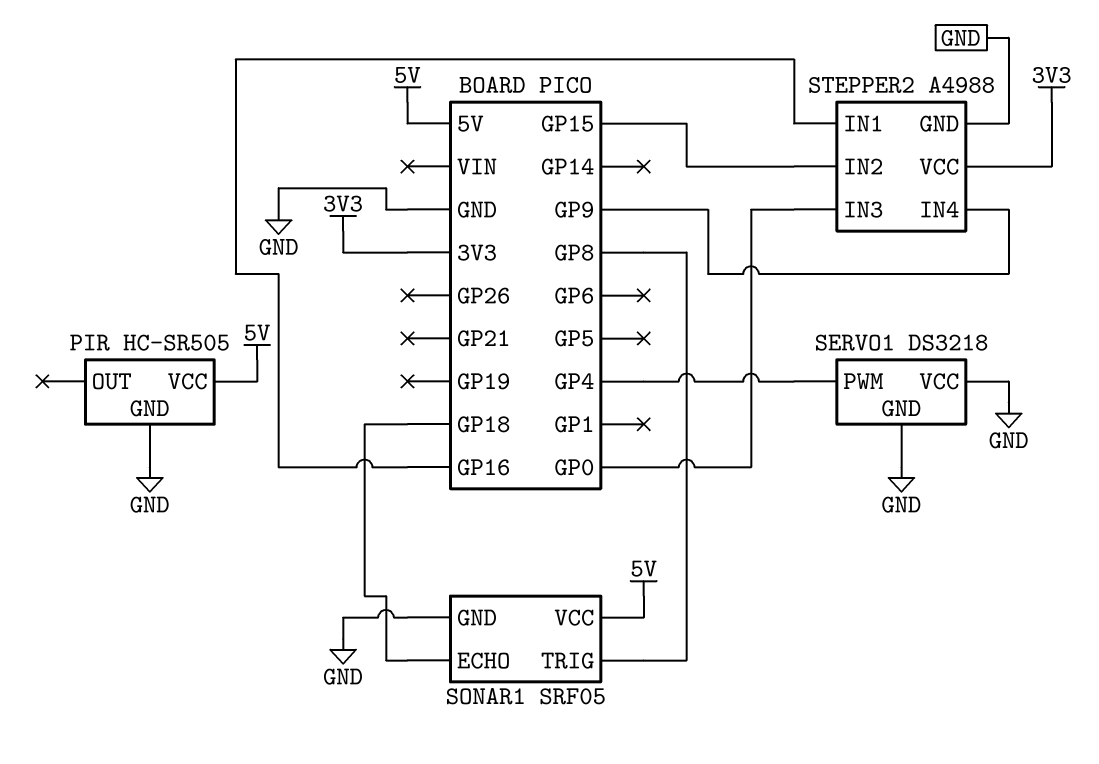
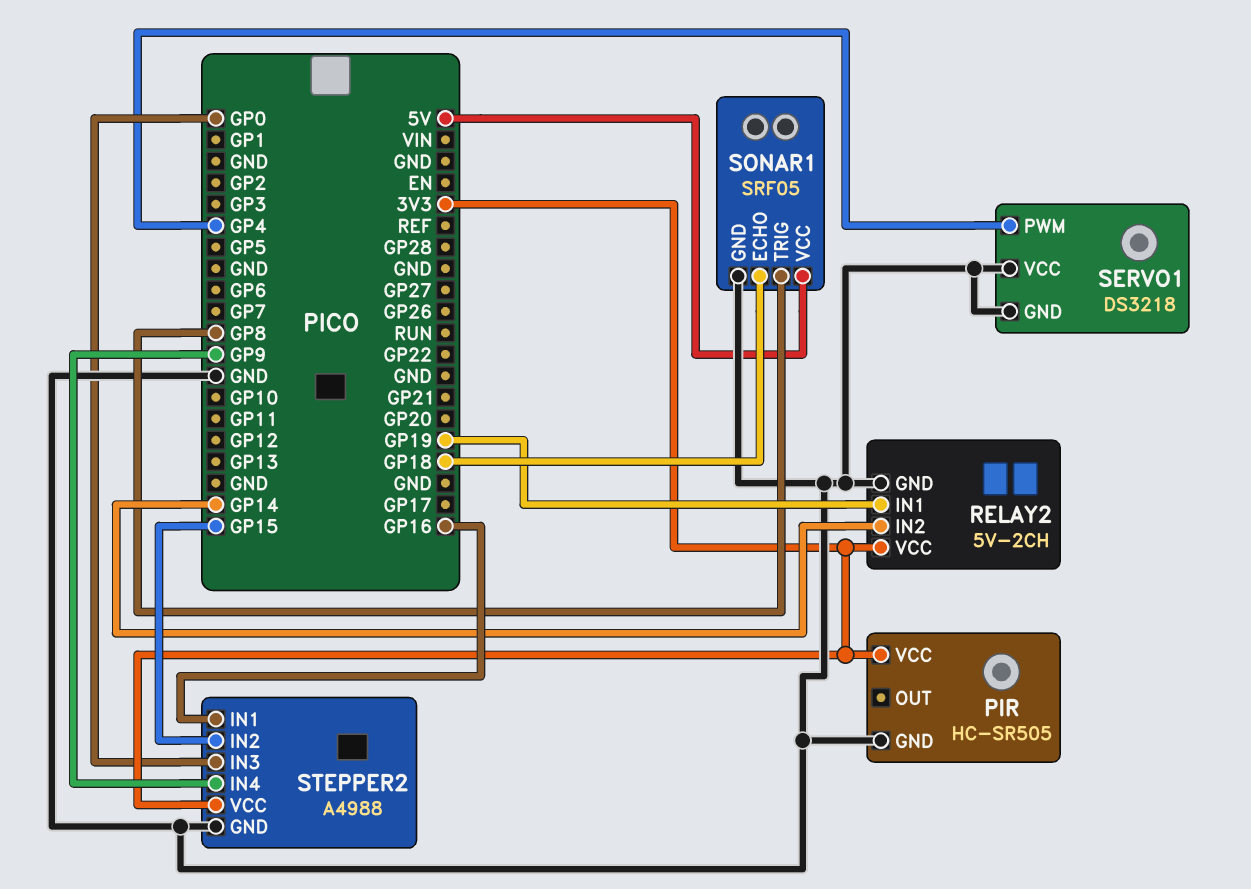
PIR pin VCC: 5V -> 3V3
RELAY2: none -> 5V-2CH
RELAY2 pin GND: none -> GND
RELAY2 pin IN1: none -> GP19
RELAY2 pin IN2: none -> GP14
RELAY2 pin VCC: none -> 3V3

